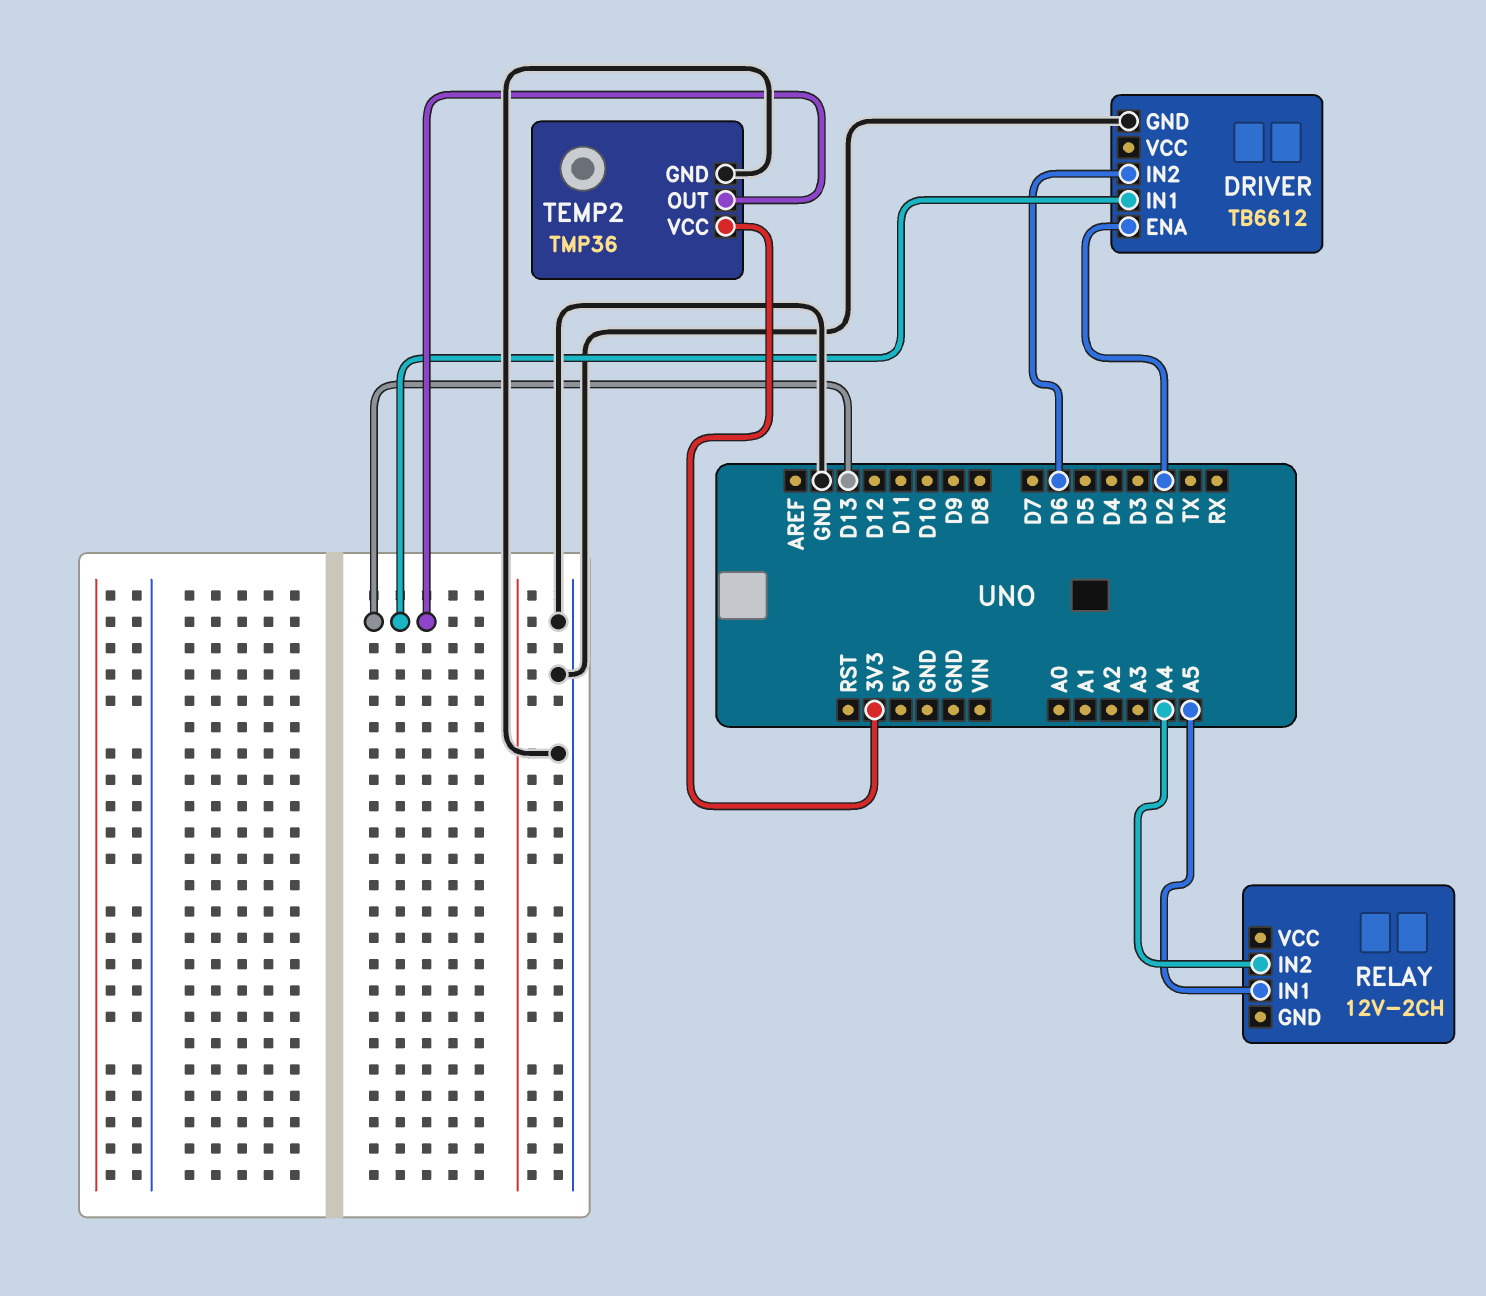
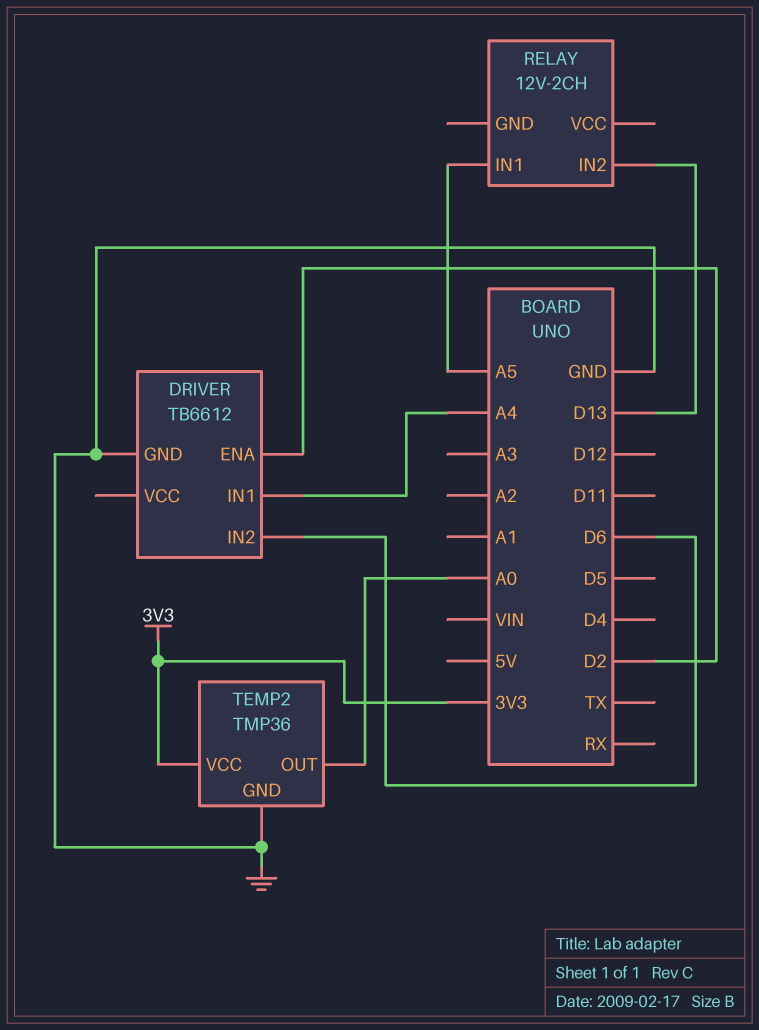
DRIVER pin IN1: D13 -> A4
RELAY pin IN2: A4 -> D13
TEMP2 pin OUT: D13 -> A0

